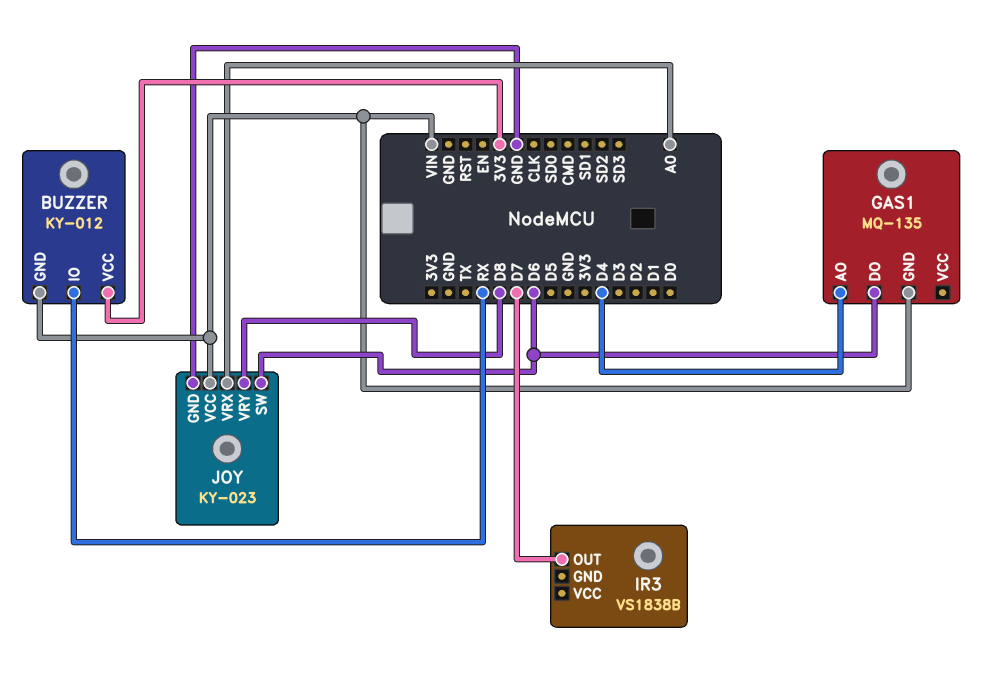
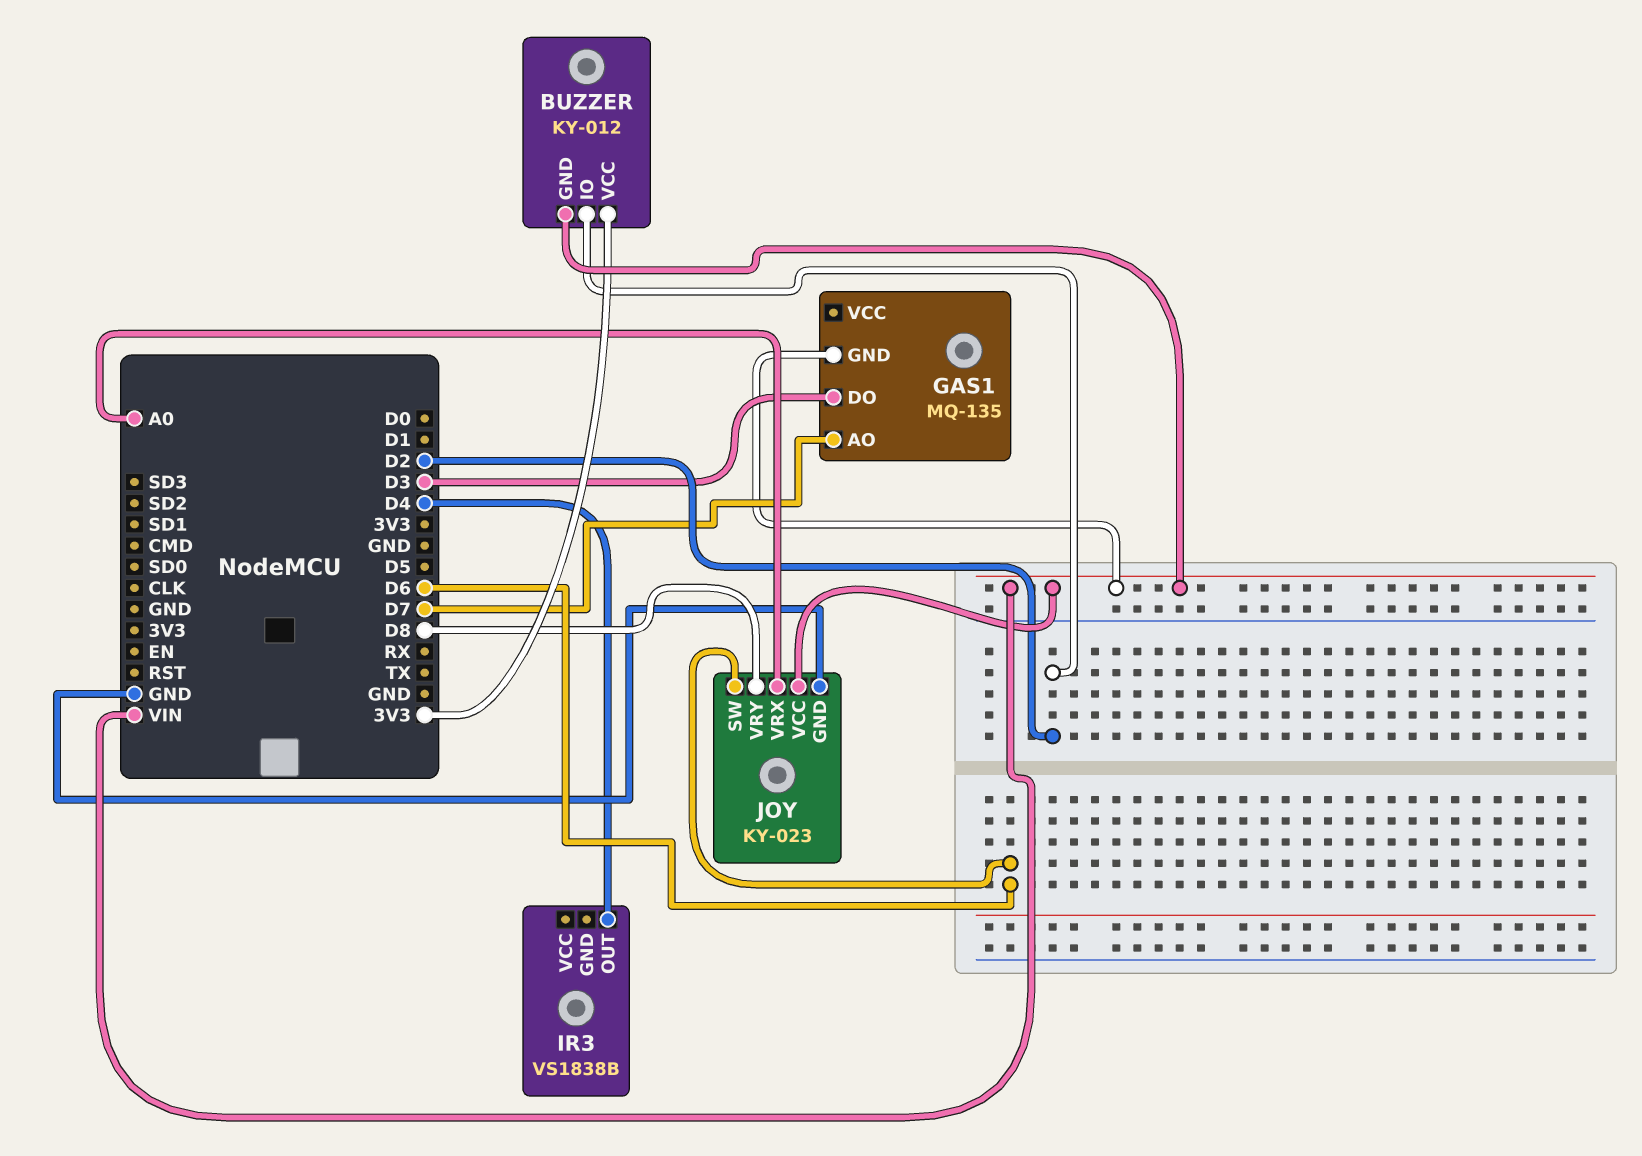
BUZZER pin IO: RX -> D2
GAS1 pin AO: D4 -> D7
GAS1 pin DO: D6 -> D3
IR3 pin OUT: D7 -> D4

